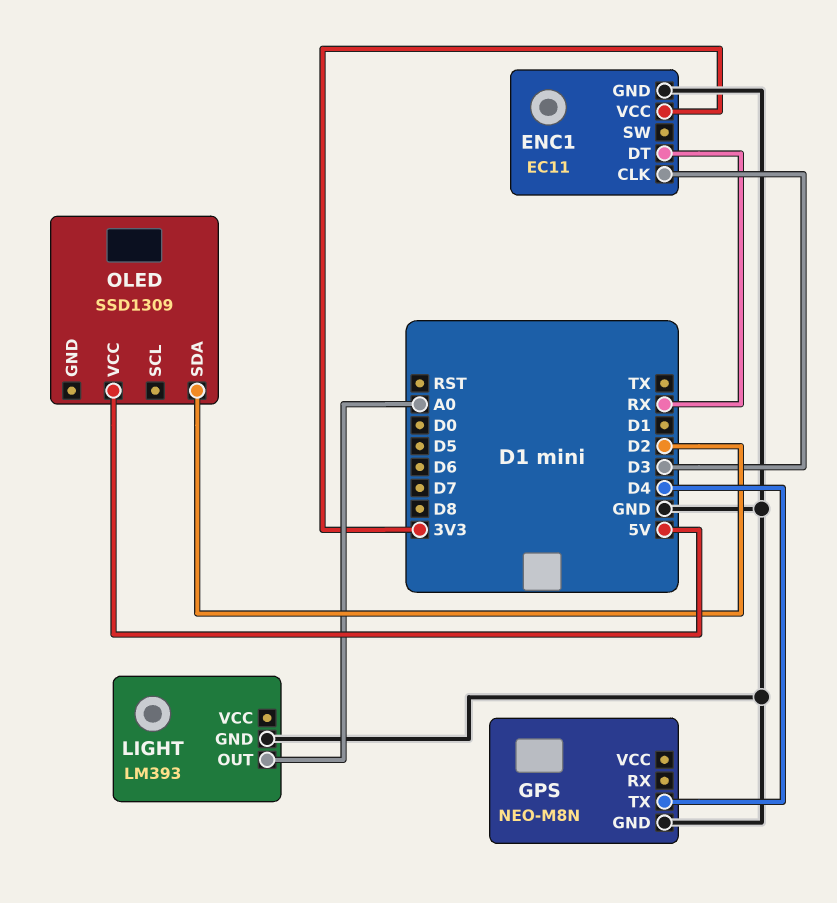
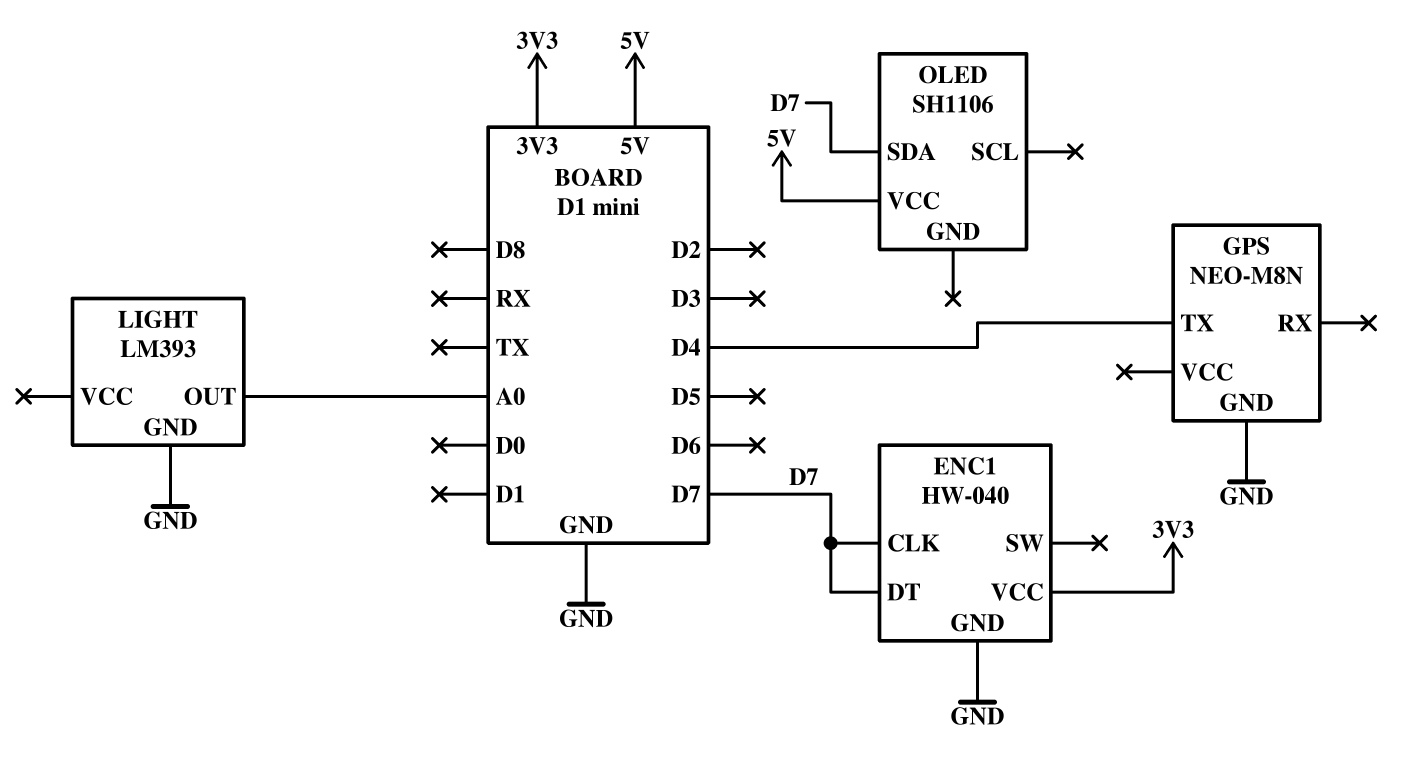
ENC1: EC11 -> HW-040
ENC1 pin CLK: D3 -> D7
ENC1 pin DT: RX -> D7
OLED: SSD1309 -> SH1106
OLED pin SDA: D2 -> D7

